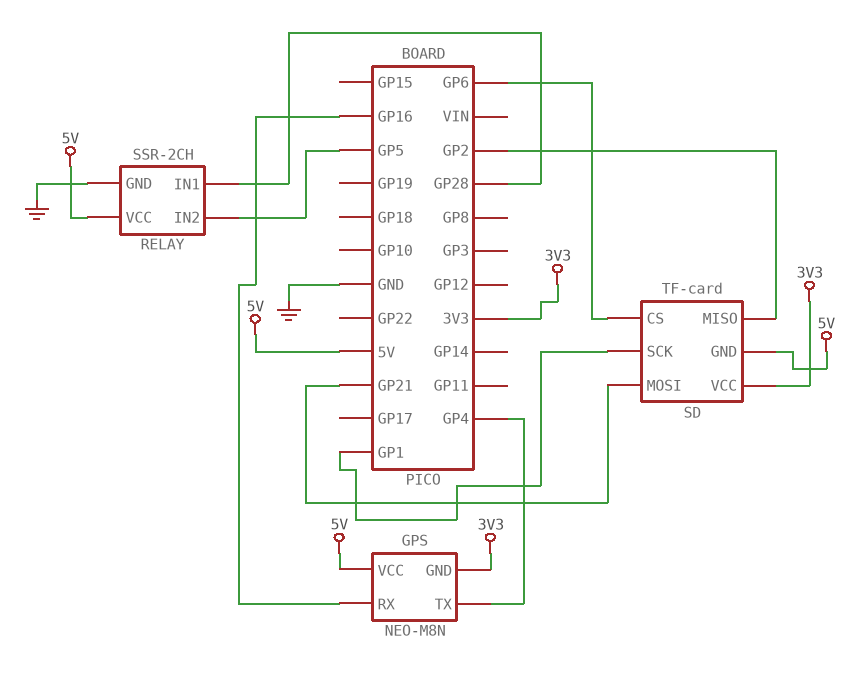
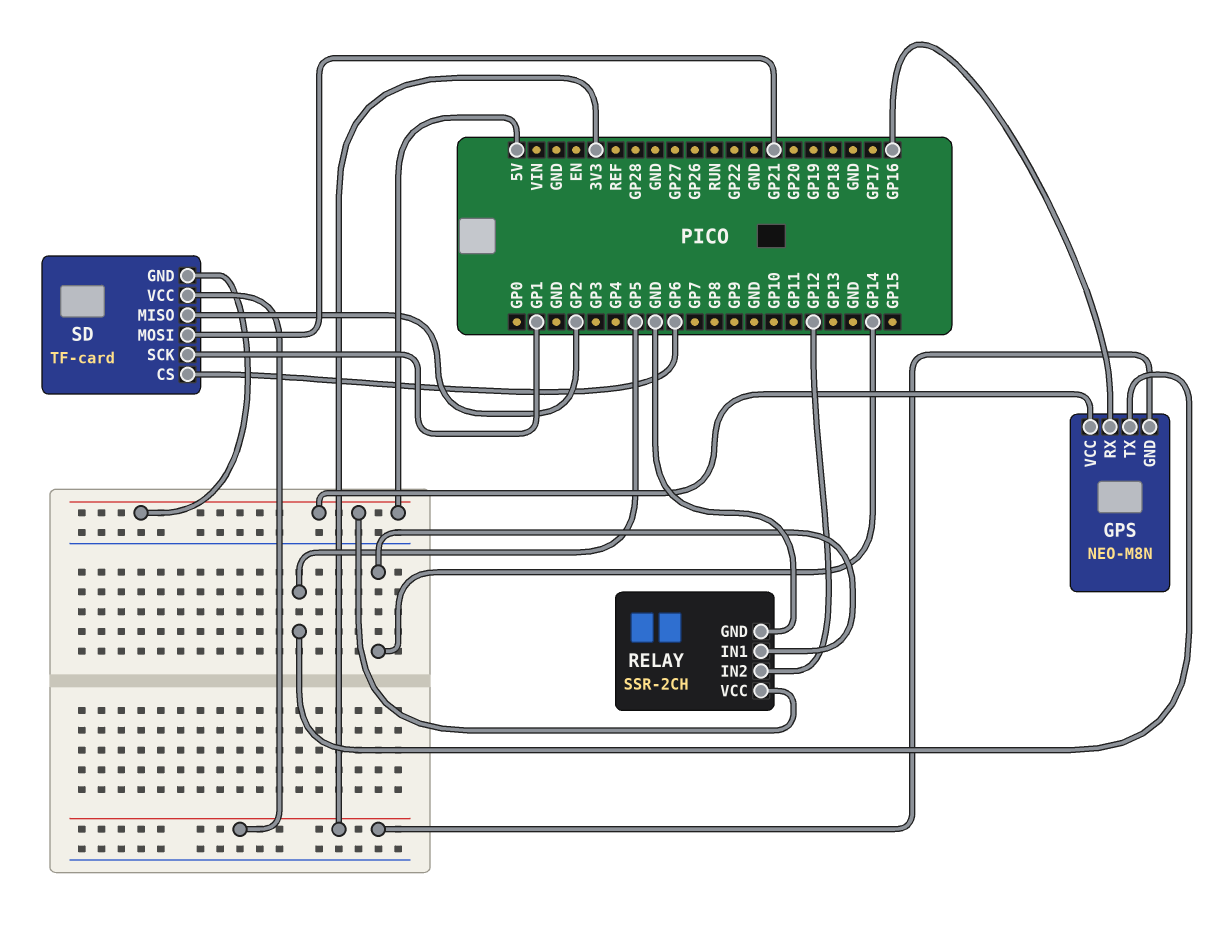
GPS pin TX: GP4 -> GP5
RELAY pin IN1: GP28 -> GP14
RELAY pin IN2: GP5 -> GP12

